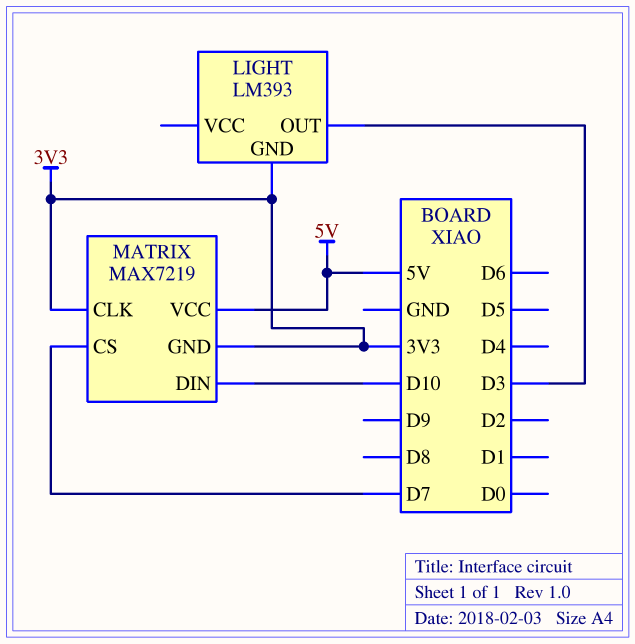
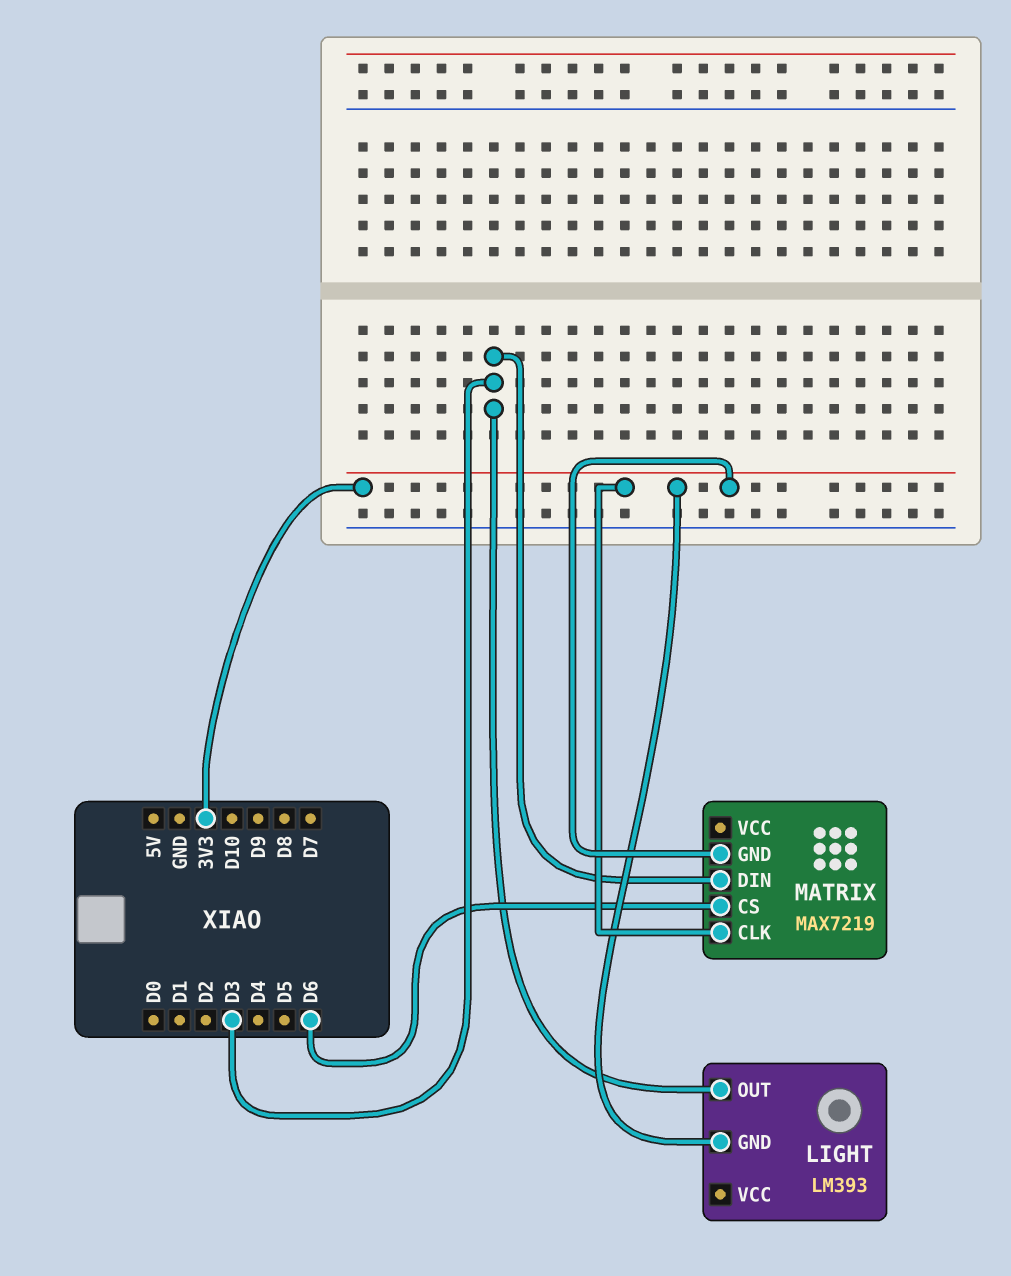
MATRIX pin CS: D7 -> D6
MATRIX pin DIN: D10 -> D3
MATRIX pin VCC: 5V -> none

